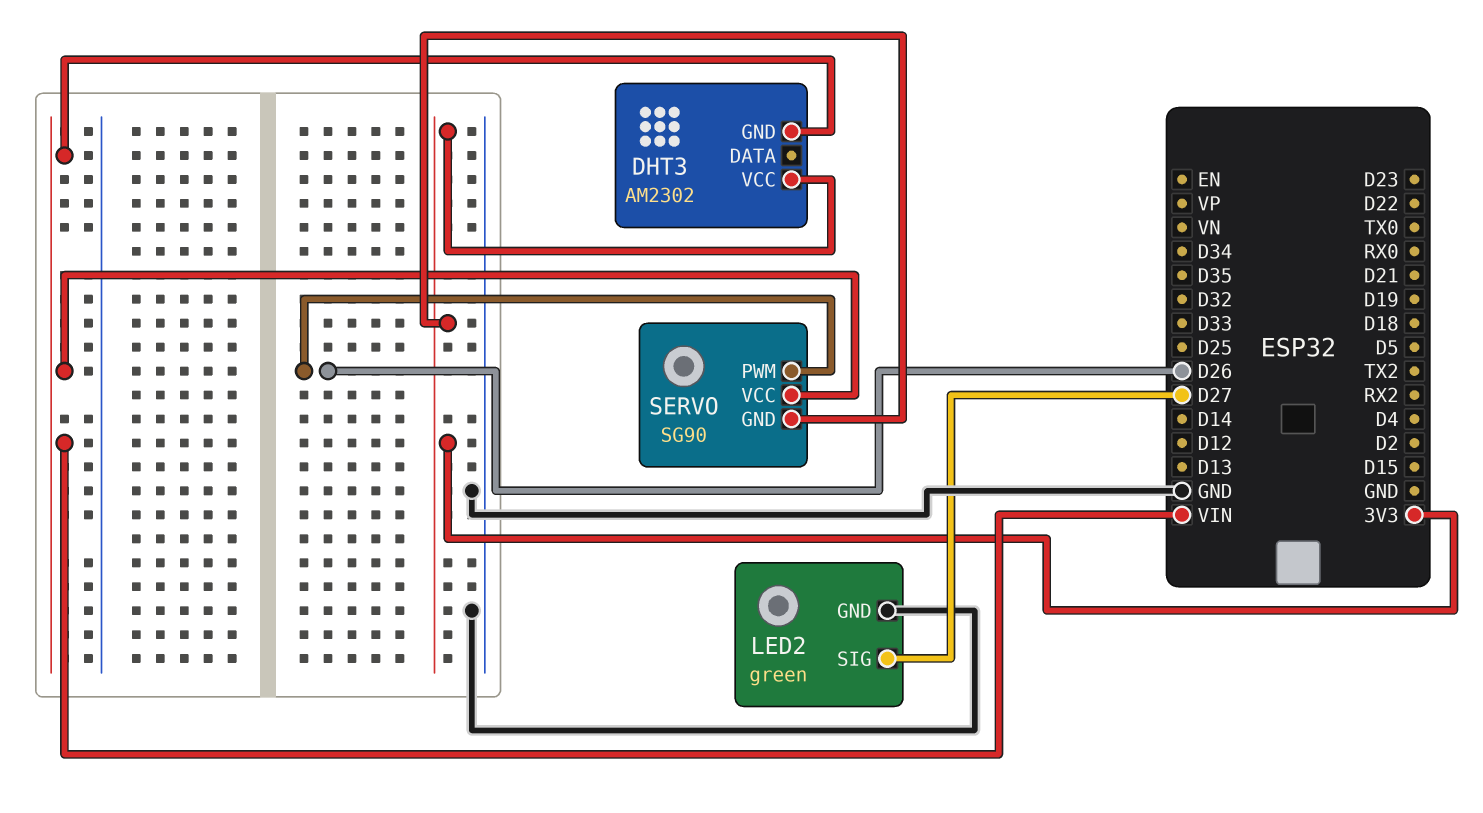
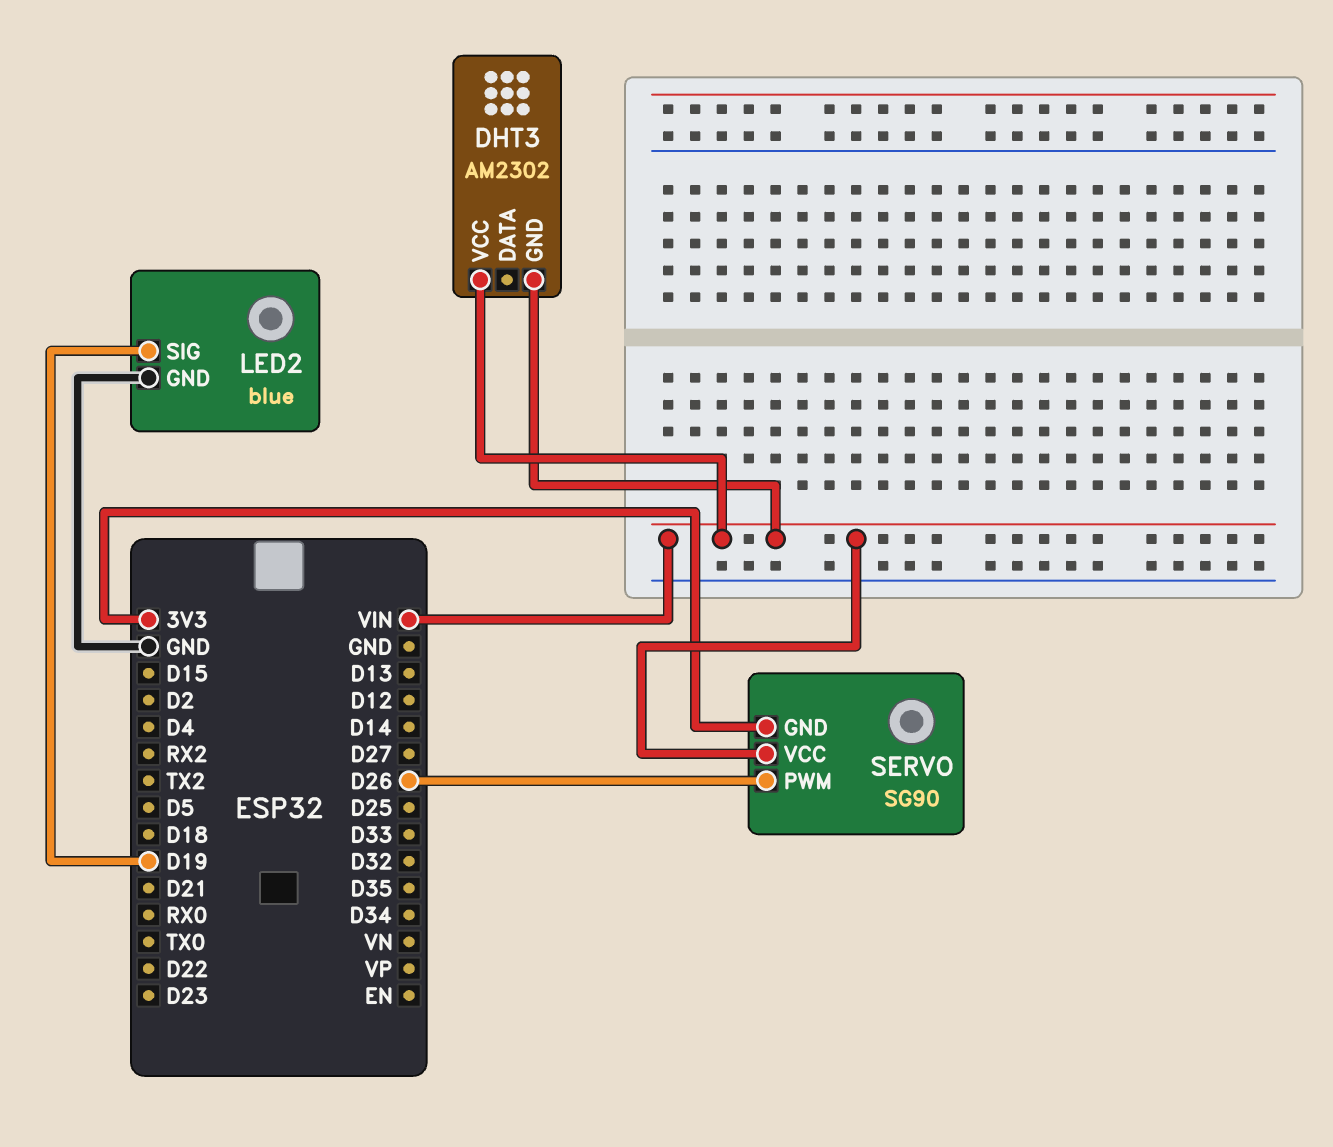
DHT3 pin VCC: 3V3 -> VIN
LED2: green -> blue
LED2 pin SIG: D27 -> D19

